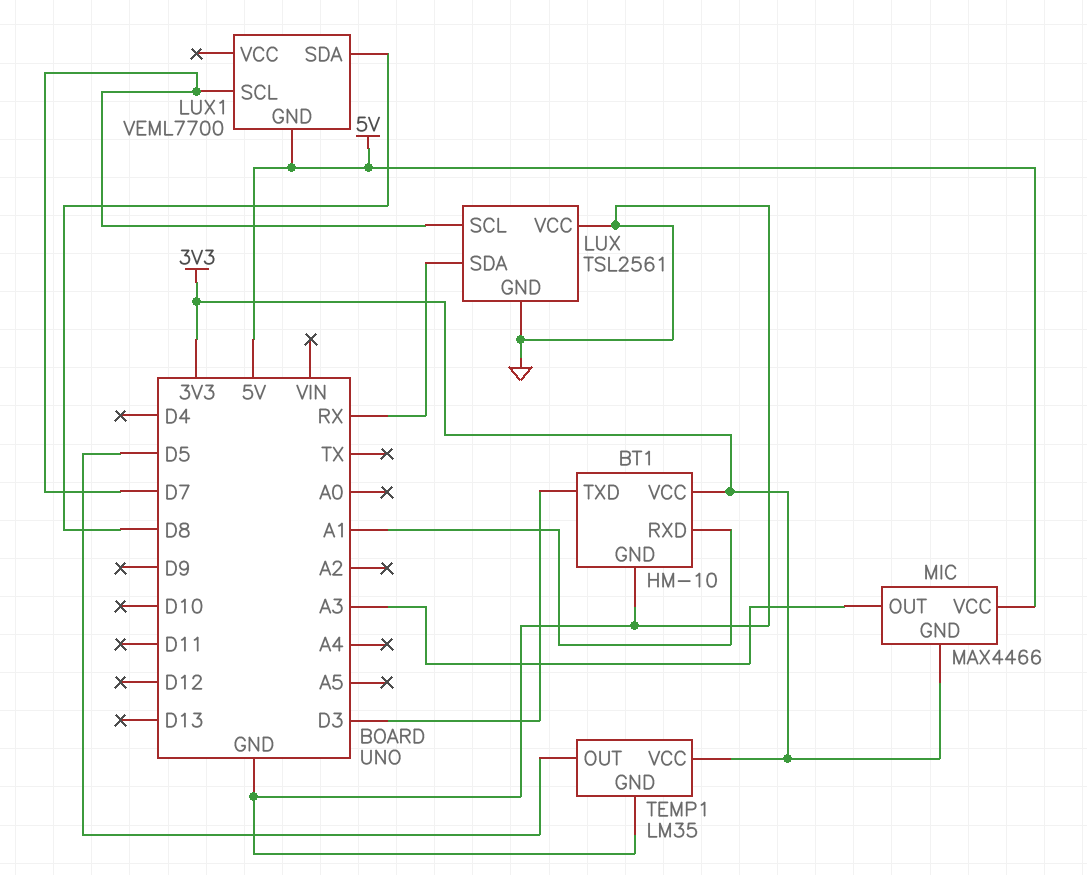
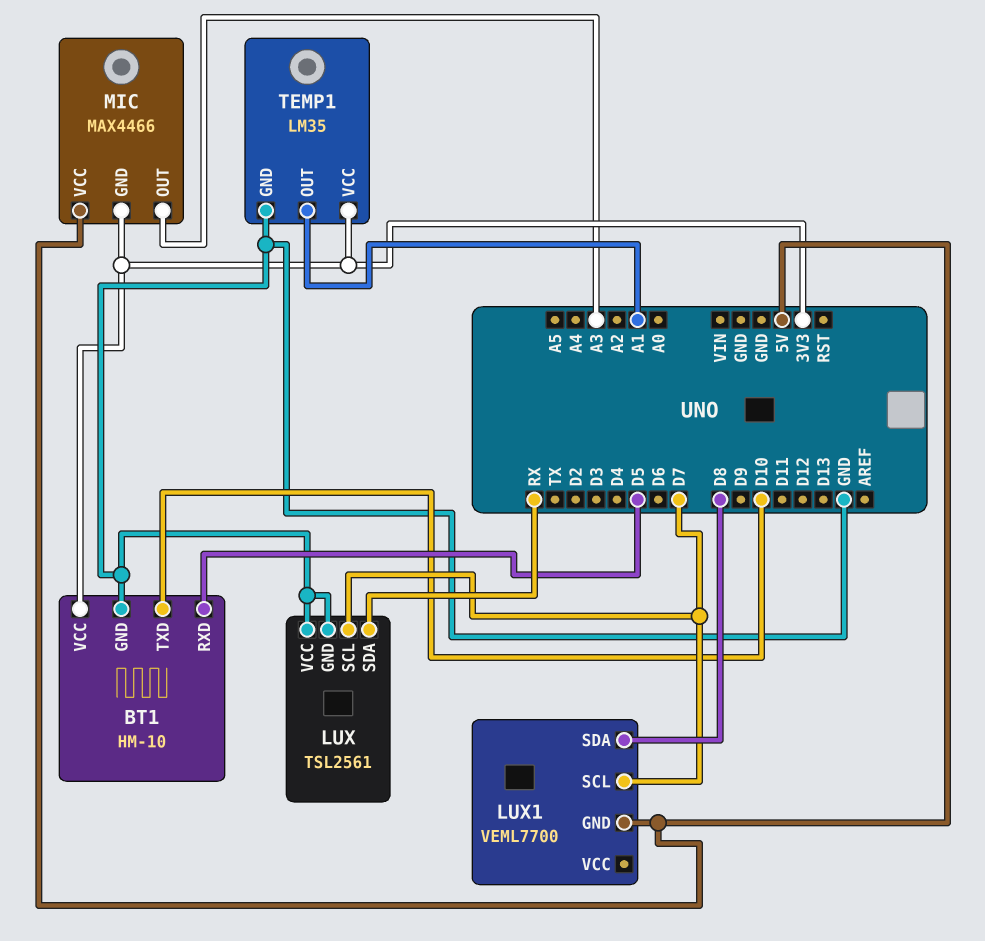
BT1 pin RXD: A1 -> D5
BT1 pin TXD: D3 -> D10
TEMP1 pin OUT: D5 -> A1

